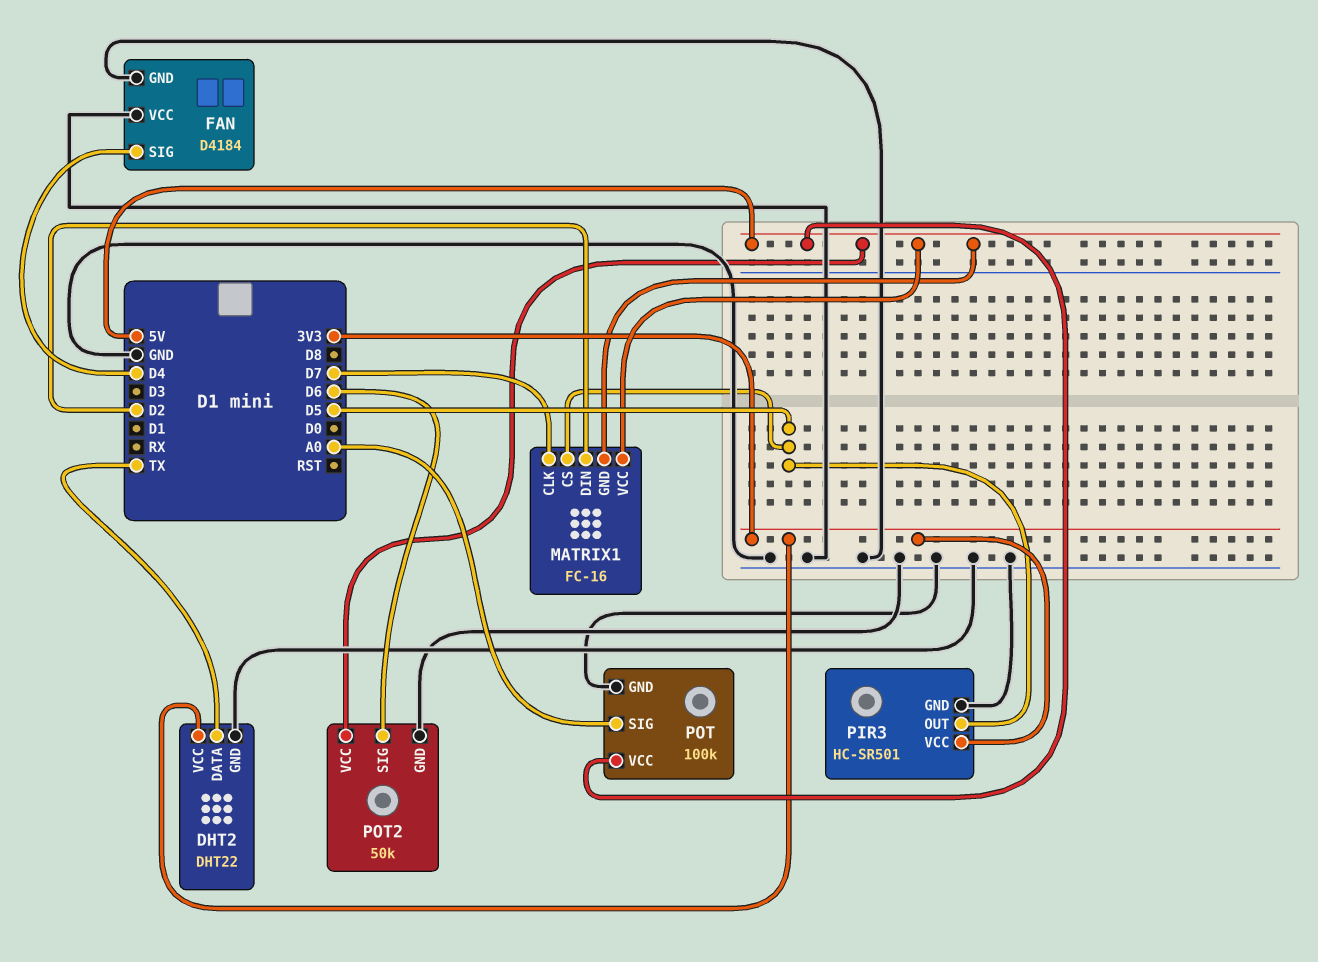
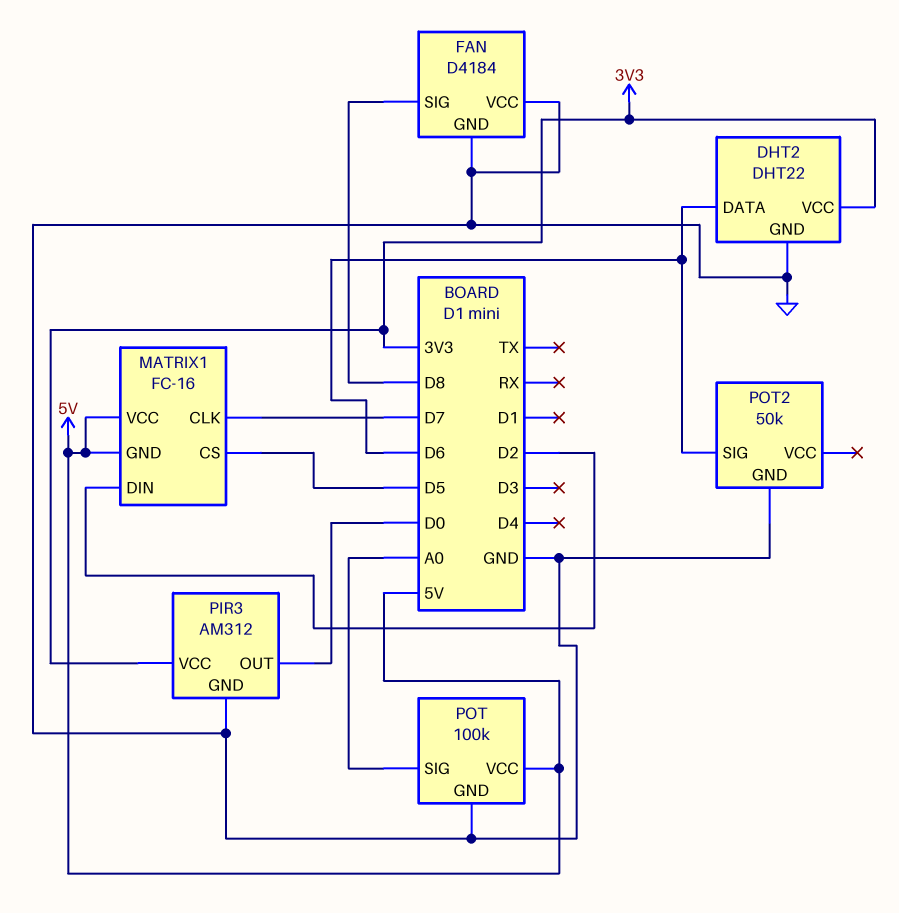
DHT2 pin DATA: TX -> D6
FAN pin SIG: D4 -> D8
PIR3: HC-SR501 -> AM312
PIR3 pin OUT: D5 -> D0
POT2 pin VCC: 5V -> none

